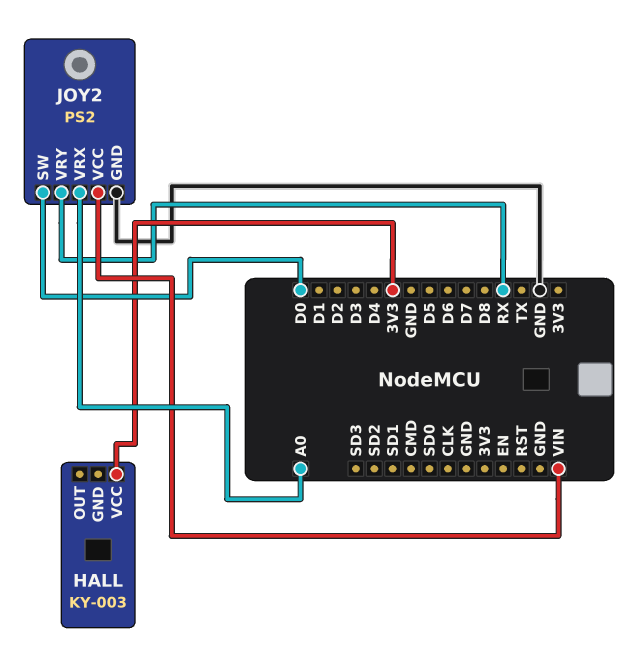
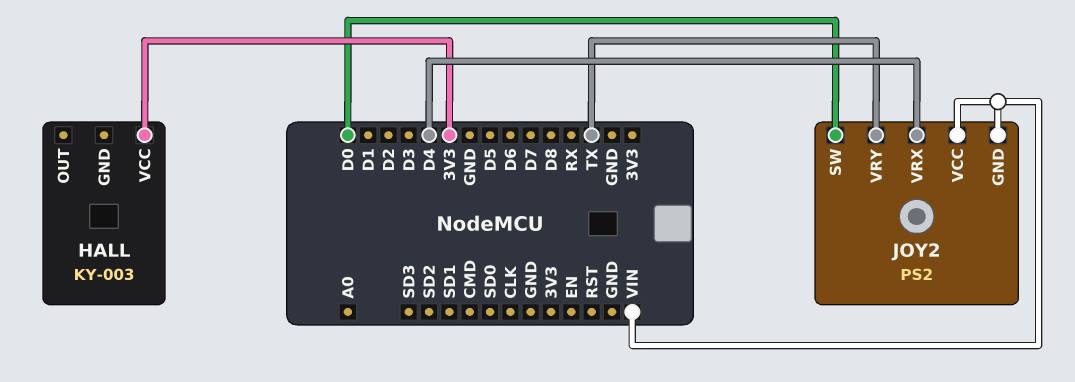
JOY2 pin GND: GND -> VIN
JOY2 pin VRX: A0 -> D4
JOY2 pin VRY: RX -> TX

